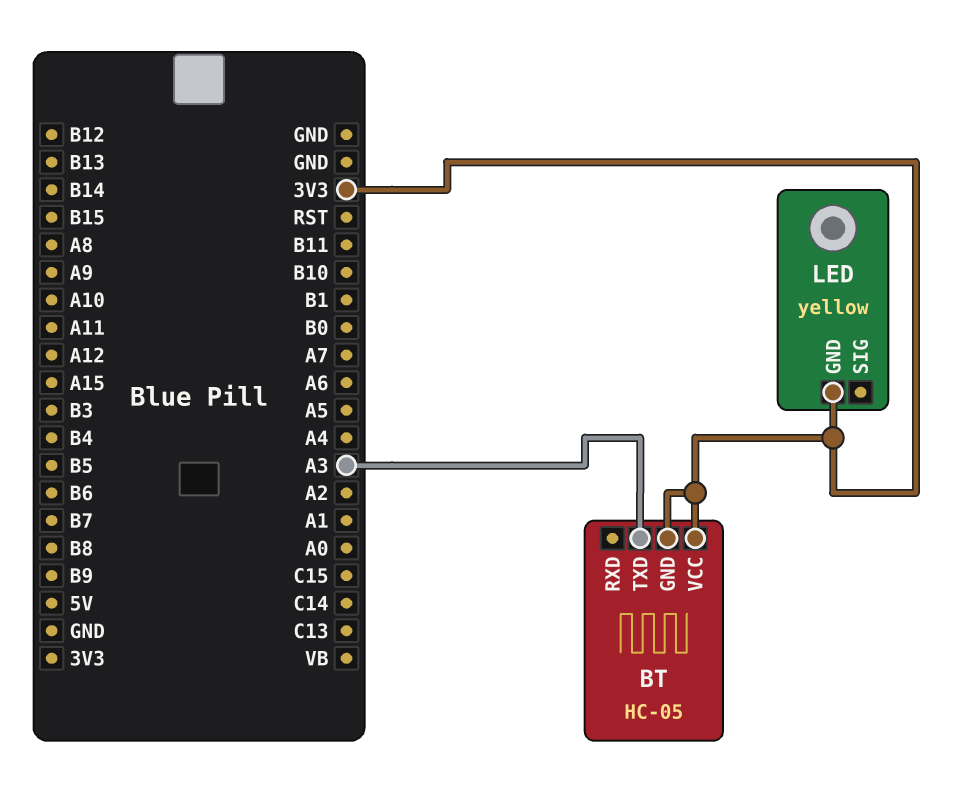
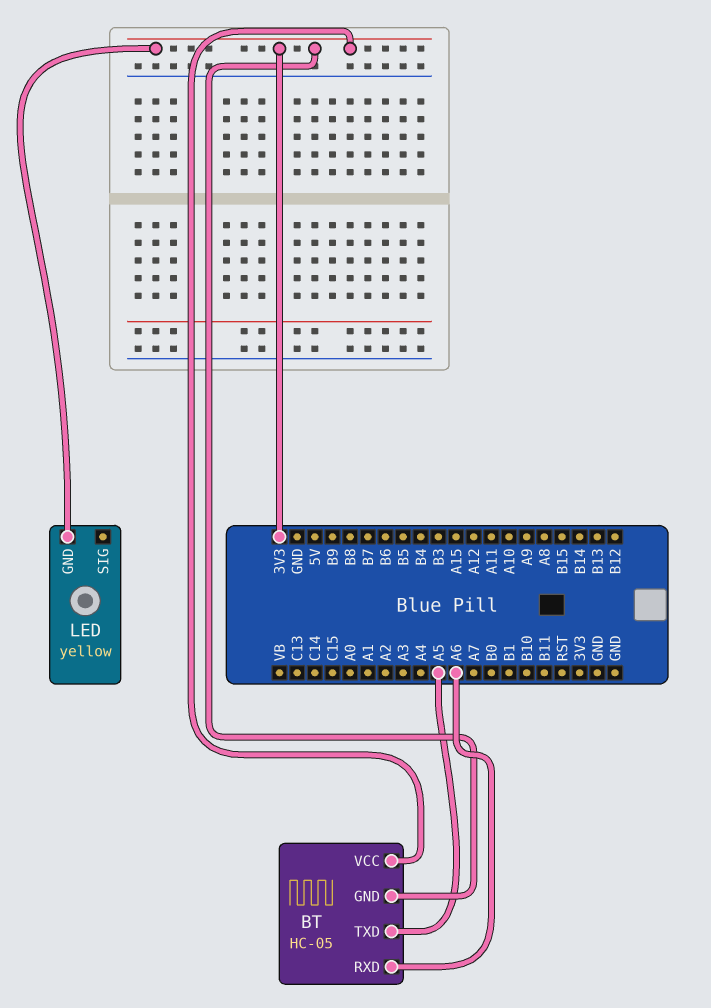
BT pin RXD: none -> A6
BT pin TXD: A3 -> A5

